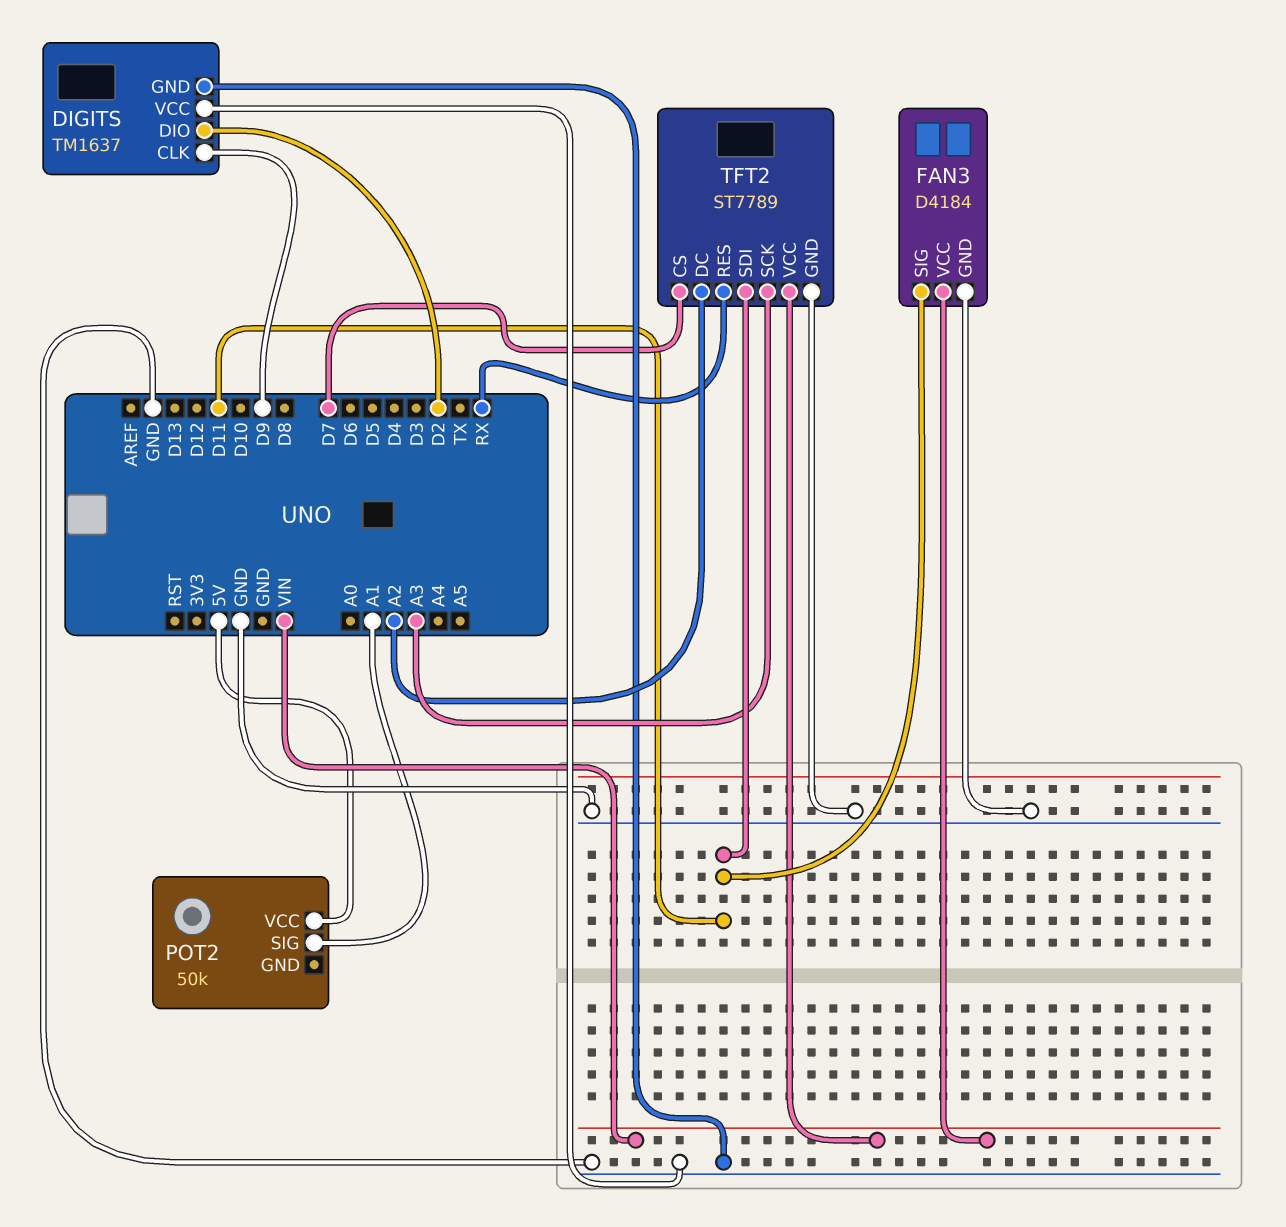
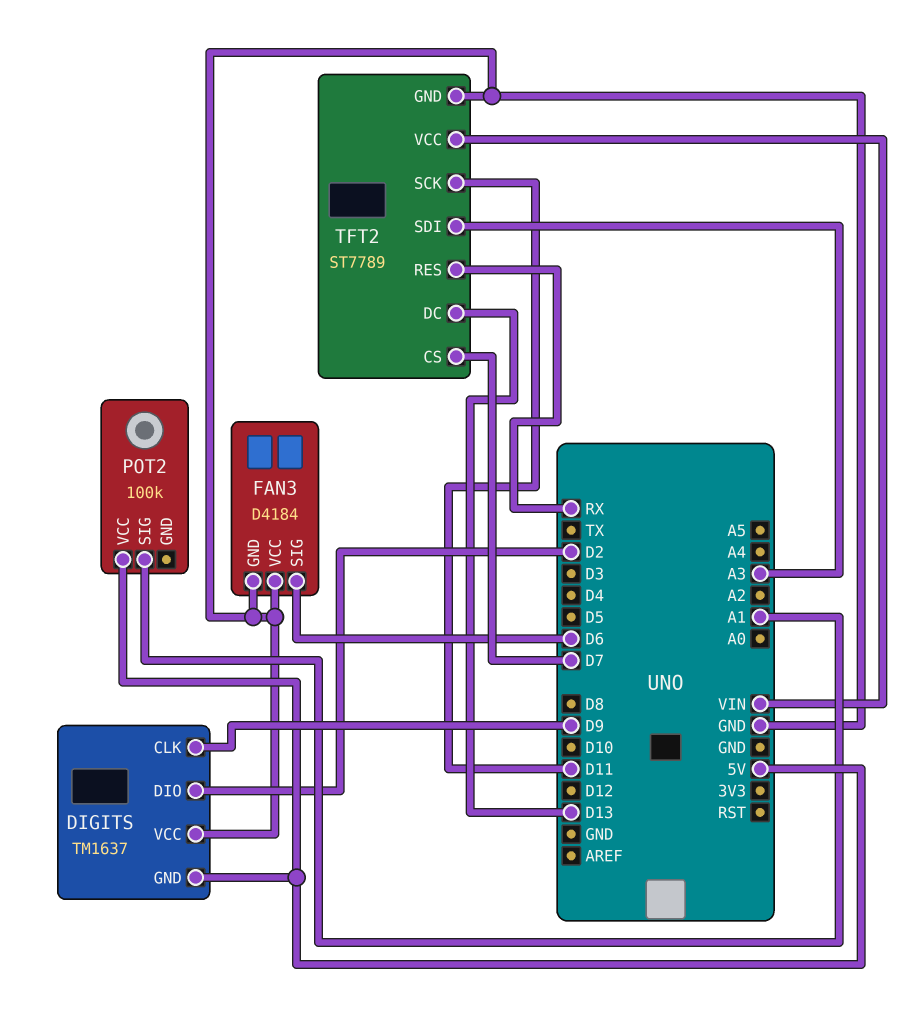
DIGITS pin GND: GND -> 5V
FAN3 pin SIG: D11 -> D6
FAN3 pin VCC: VIN -> GND
POT2: 50k -> 100k
TFT2 pin DC: A2 -> D13
TFT2 pin SCK: A3 -> D11
TFT2 pin SDI: D11 -> A3

